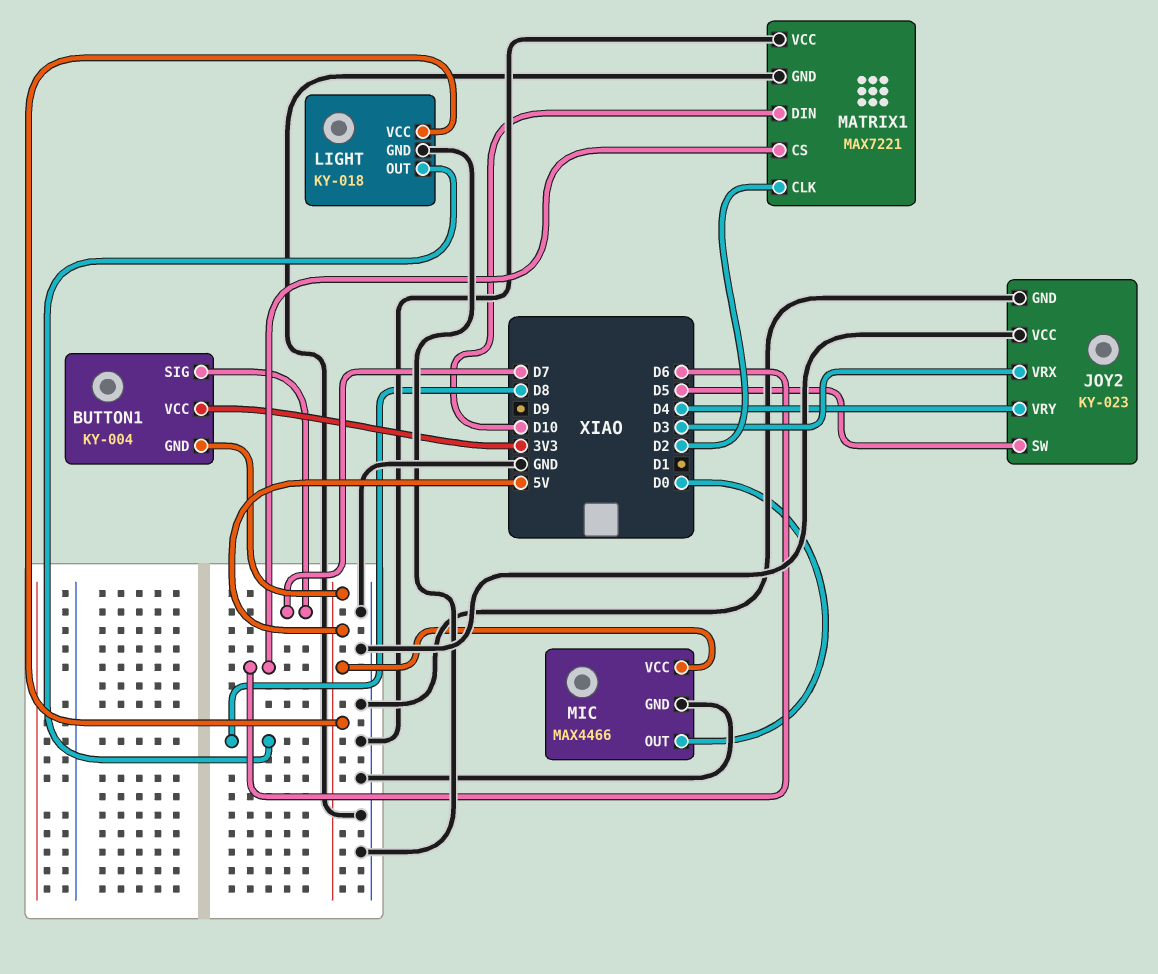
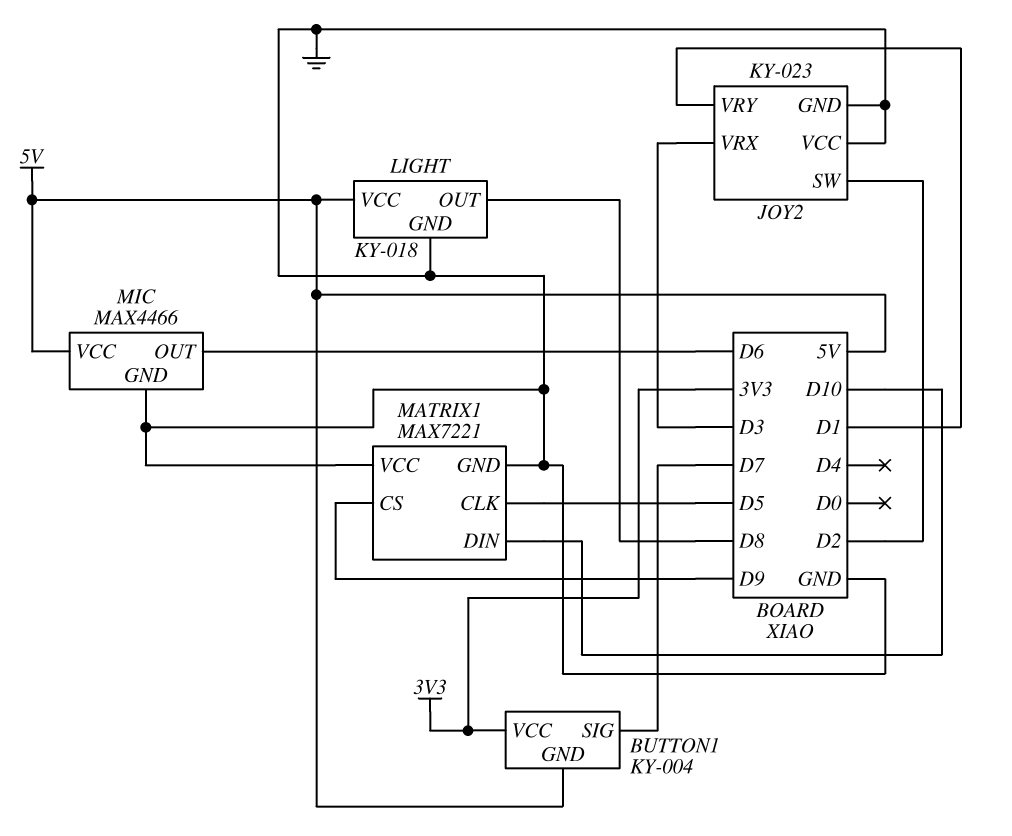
JOY2 pin SW: D5 -> D2
JOY2 pin VRY: D4 -> D1
MATRIX1 pin CLK: D2 -> D5
MATRIX1 pin CS: D6 -> D9
MIC pin OUT: D0 -> D6

